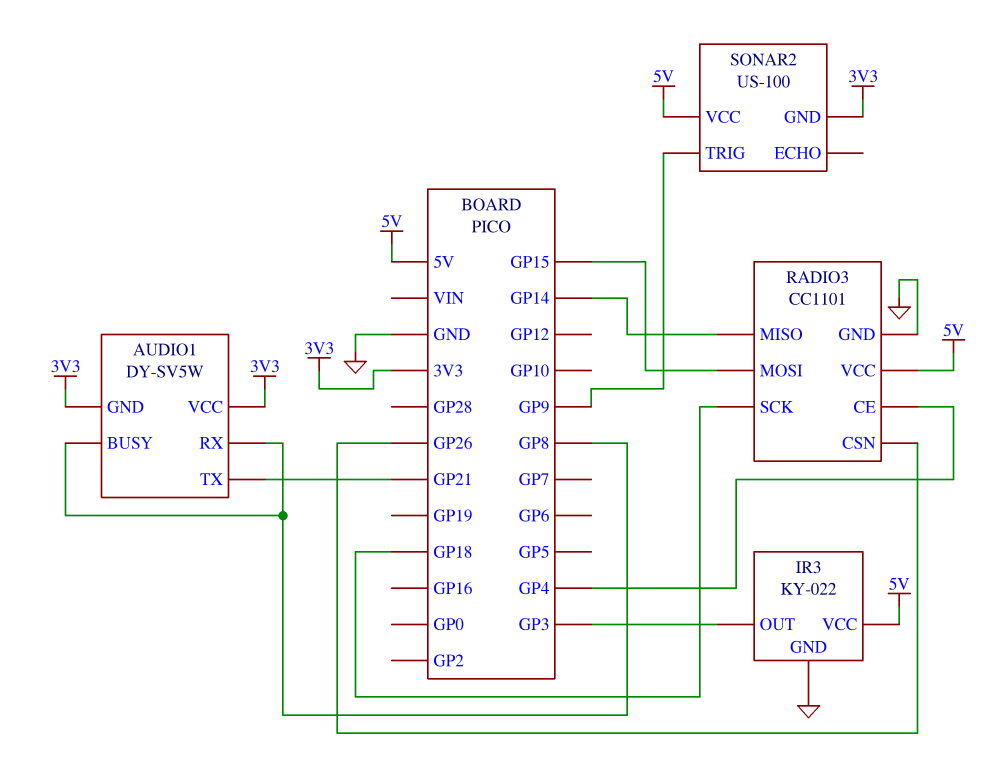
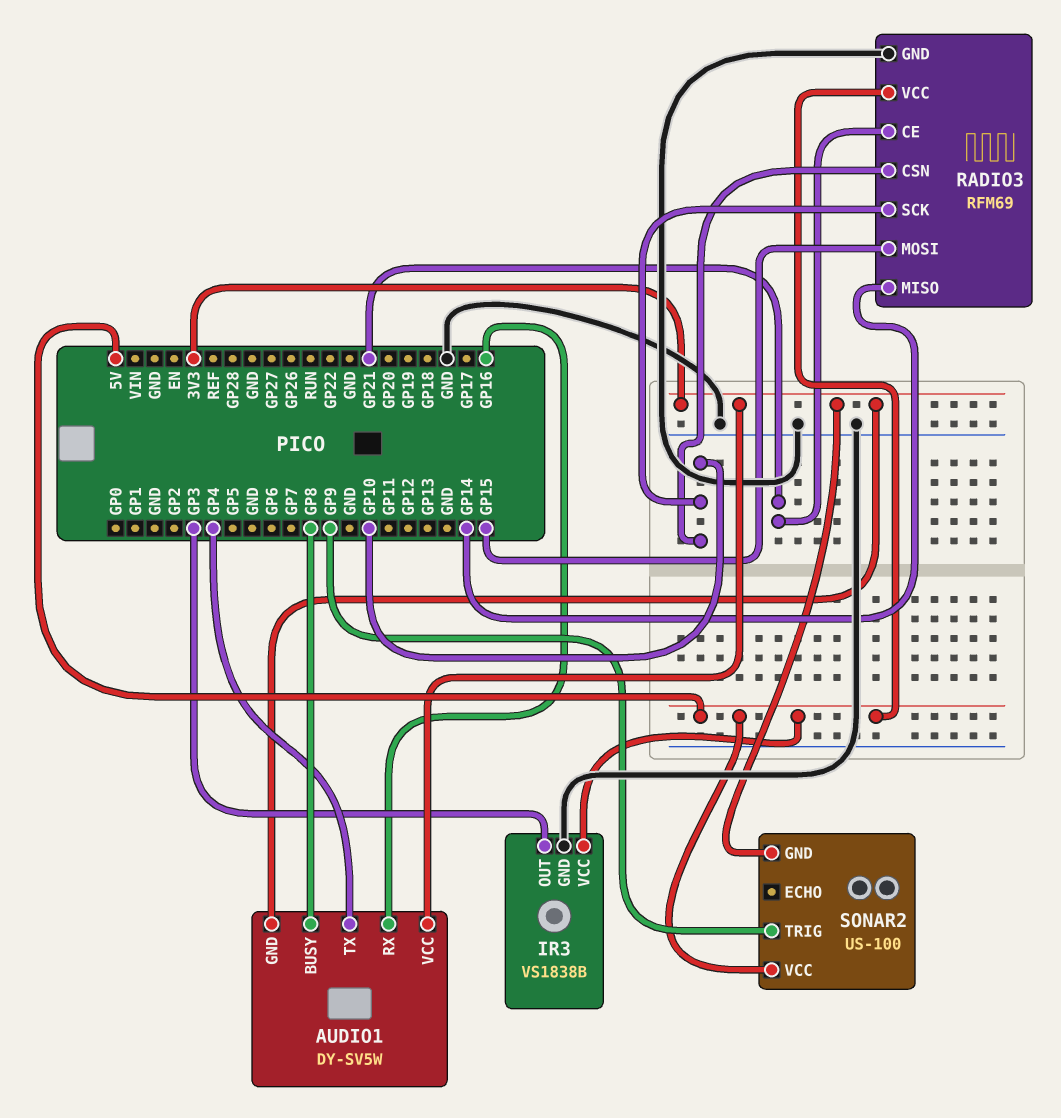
AUDIO1 pin RX: GP8 -> GP16
AUDIO1 pin TX: GP21 -> GP4
IR3: KY-022 -> VS1838B
RADIO3: CC1101 -> RFM69
RADIO3 pin CE: GP4 -> GP21
RADIO3 pin CSN: GP26 -> GP10
RADIO3 pin SCK: GP18 -> GP10

